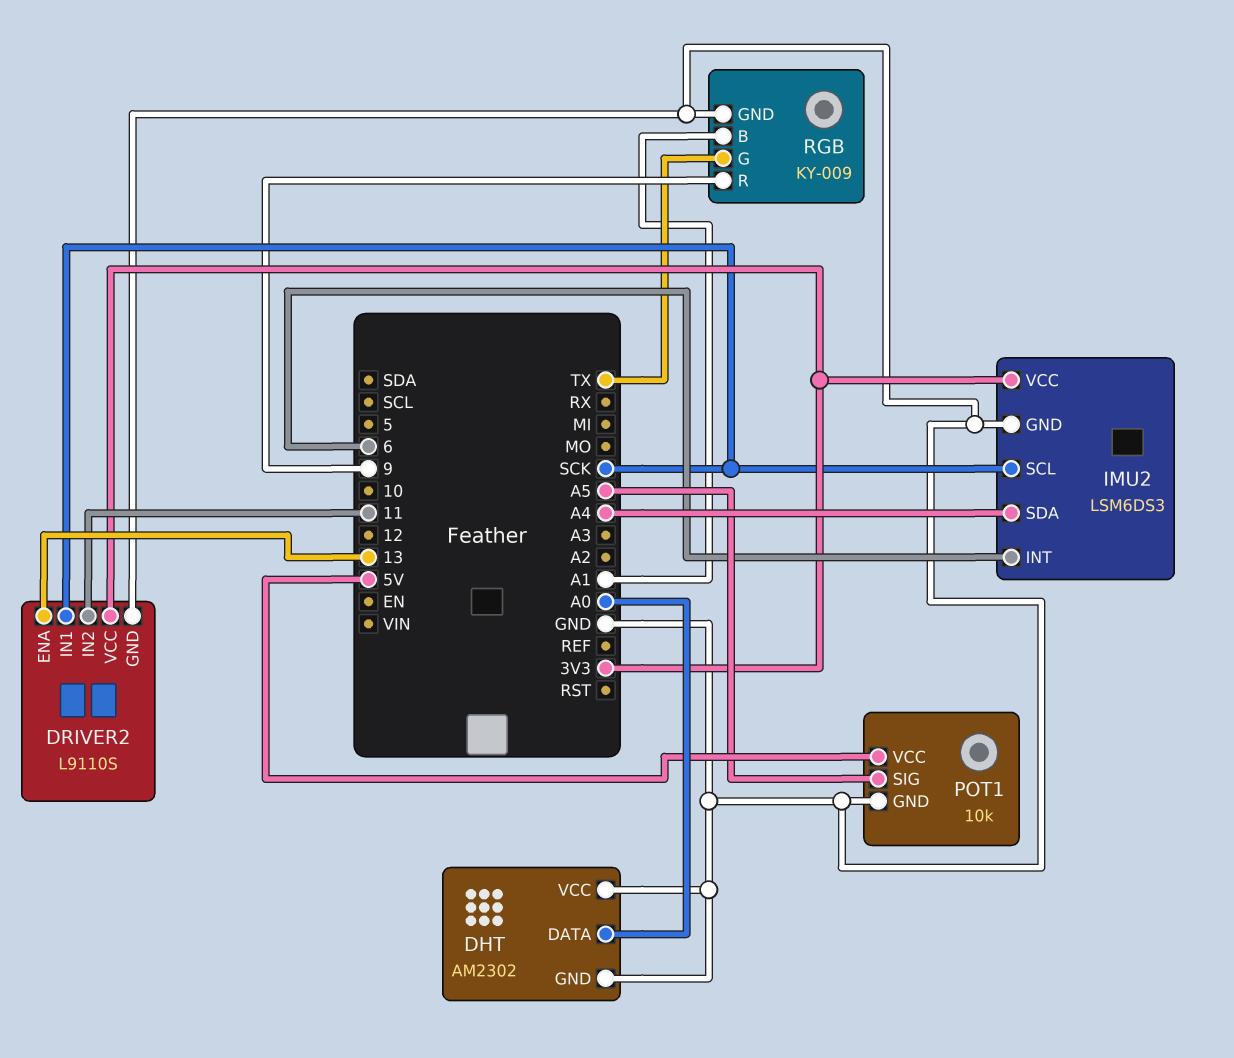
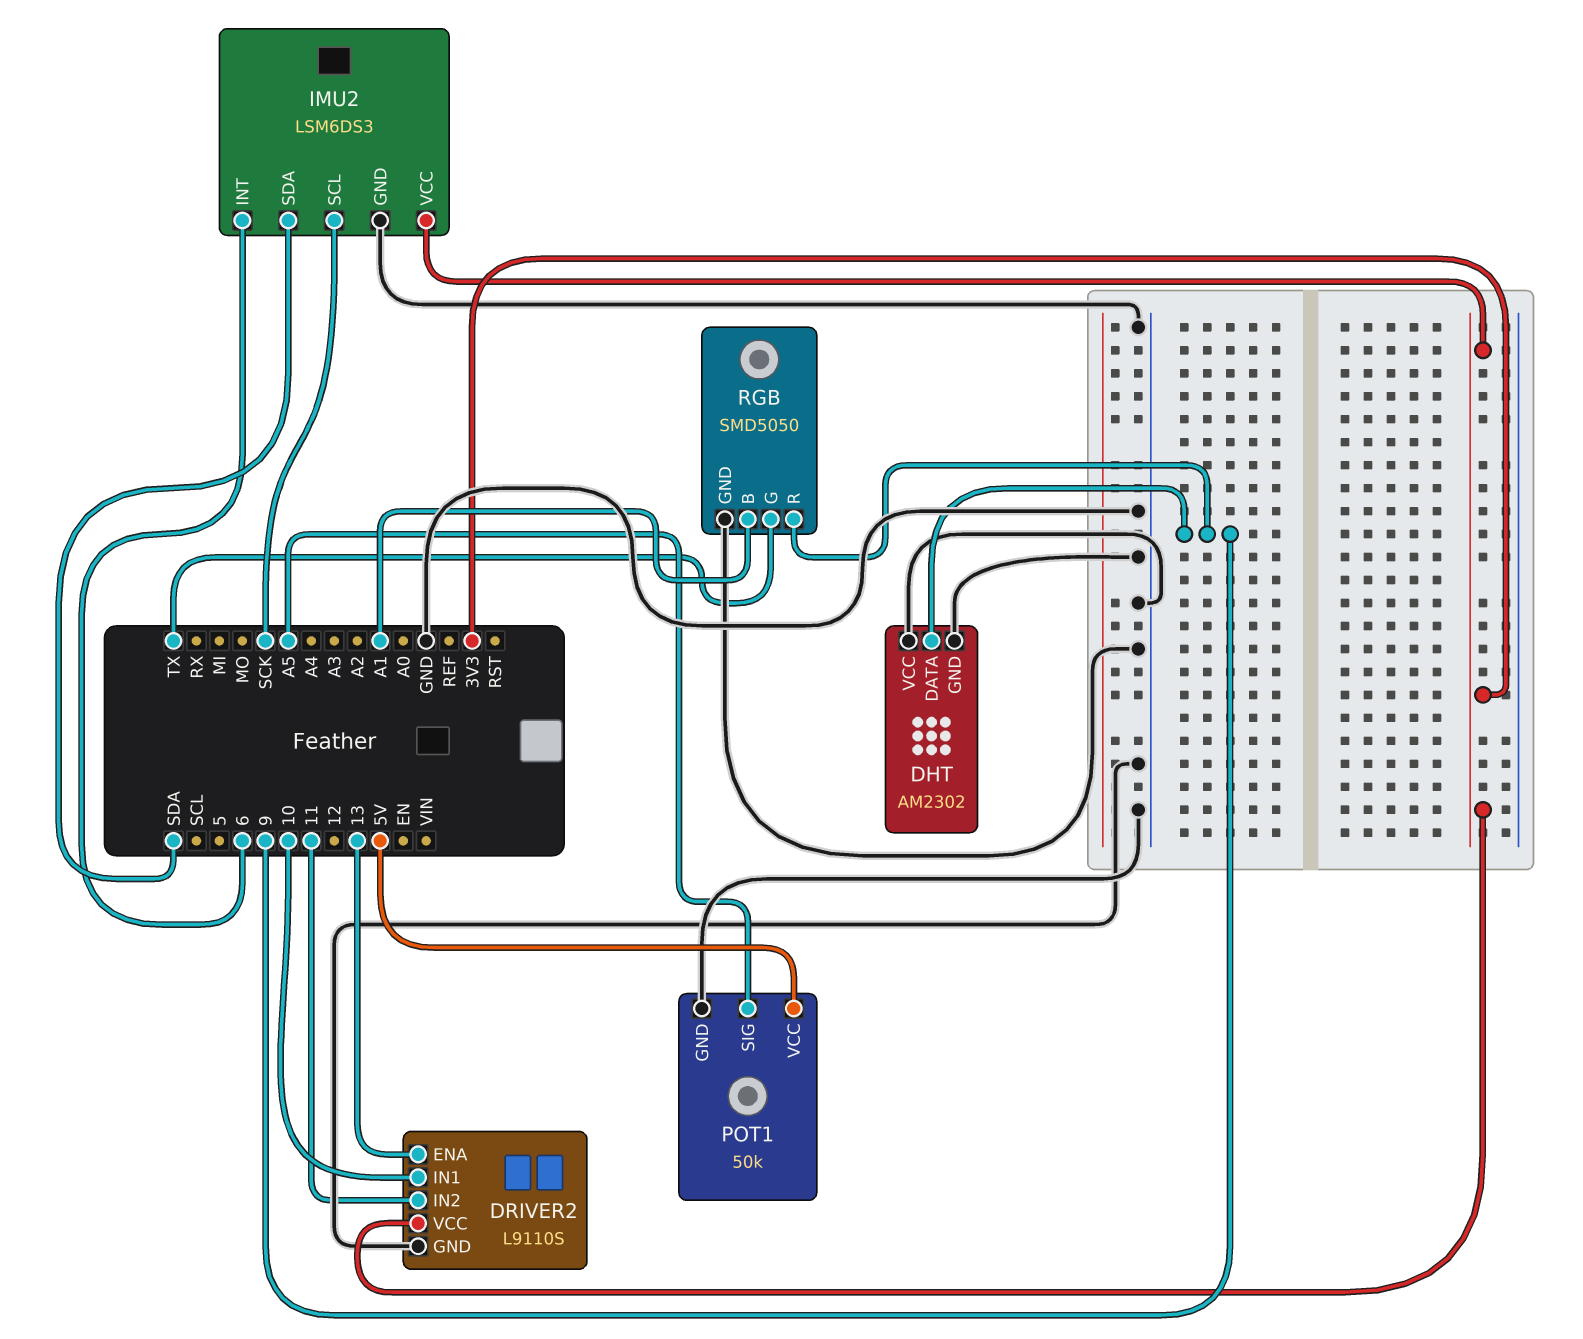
DHT pin DATA: A0 -> 9
DRIVER2 pin IN1: SCK -> 10
IMU2 pin SDA: A4 -> SDA
POT1: 10k -> 50k
RGB: KY-009 -> SMD5050

